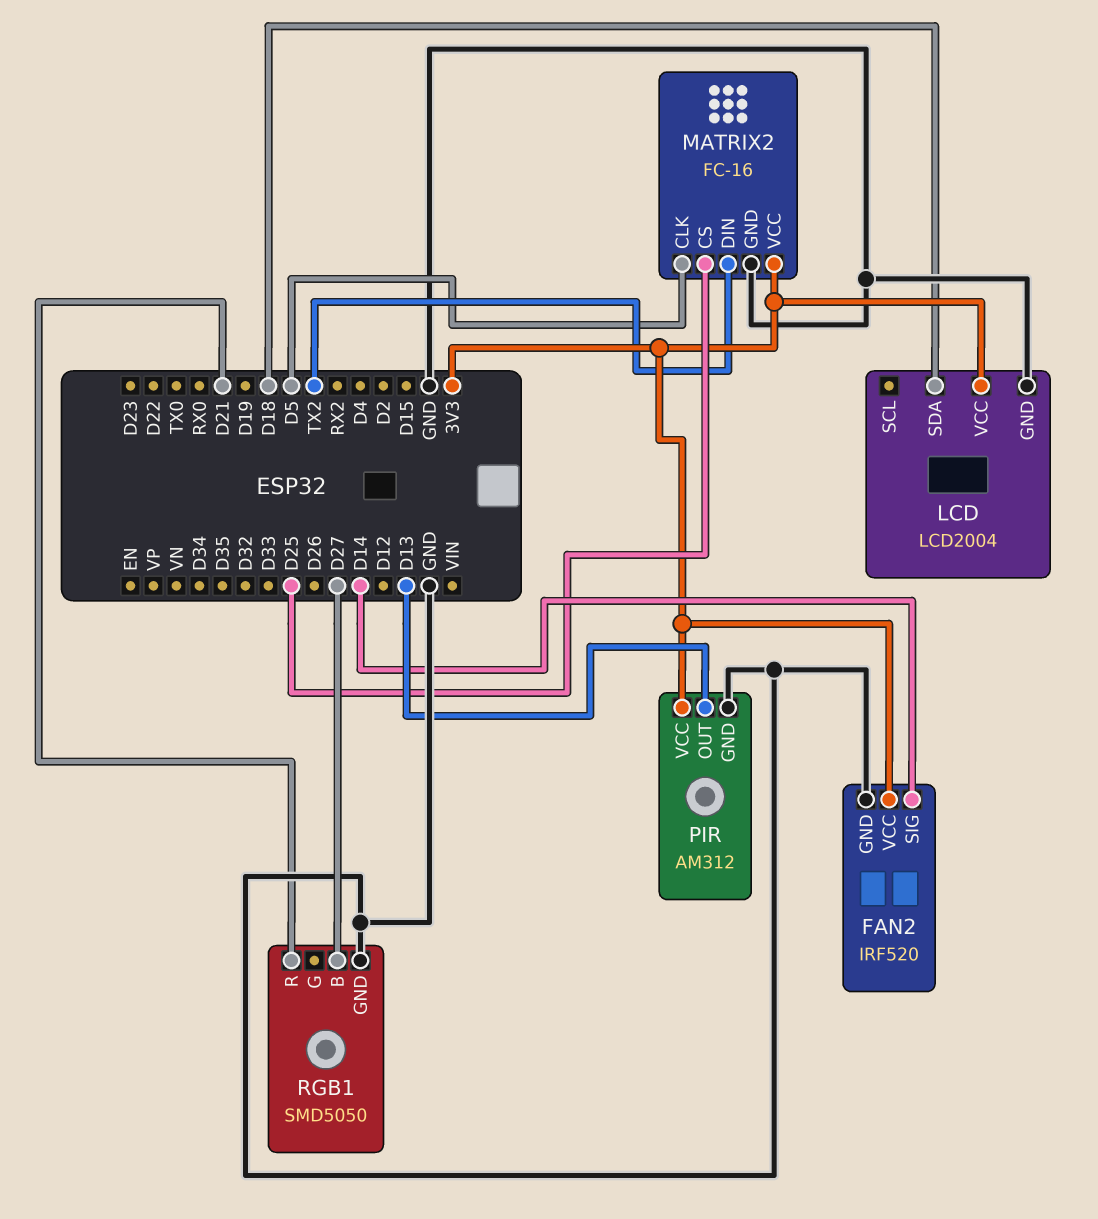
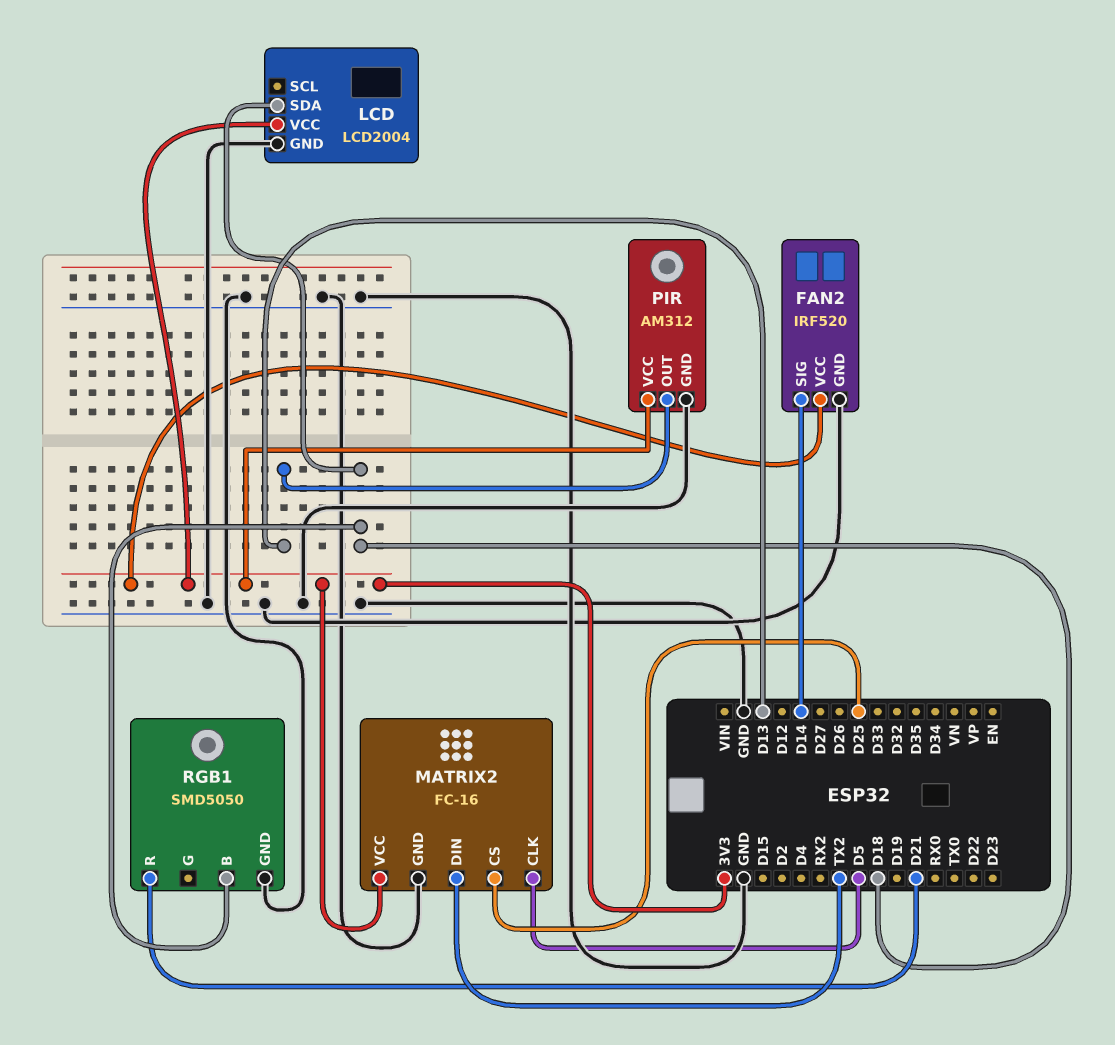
RGB1 pin B: D27 -> D18

